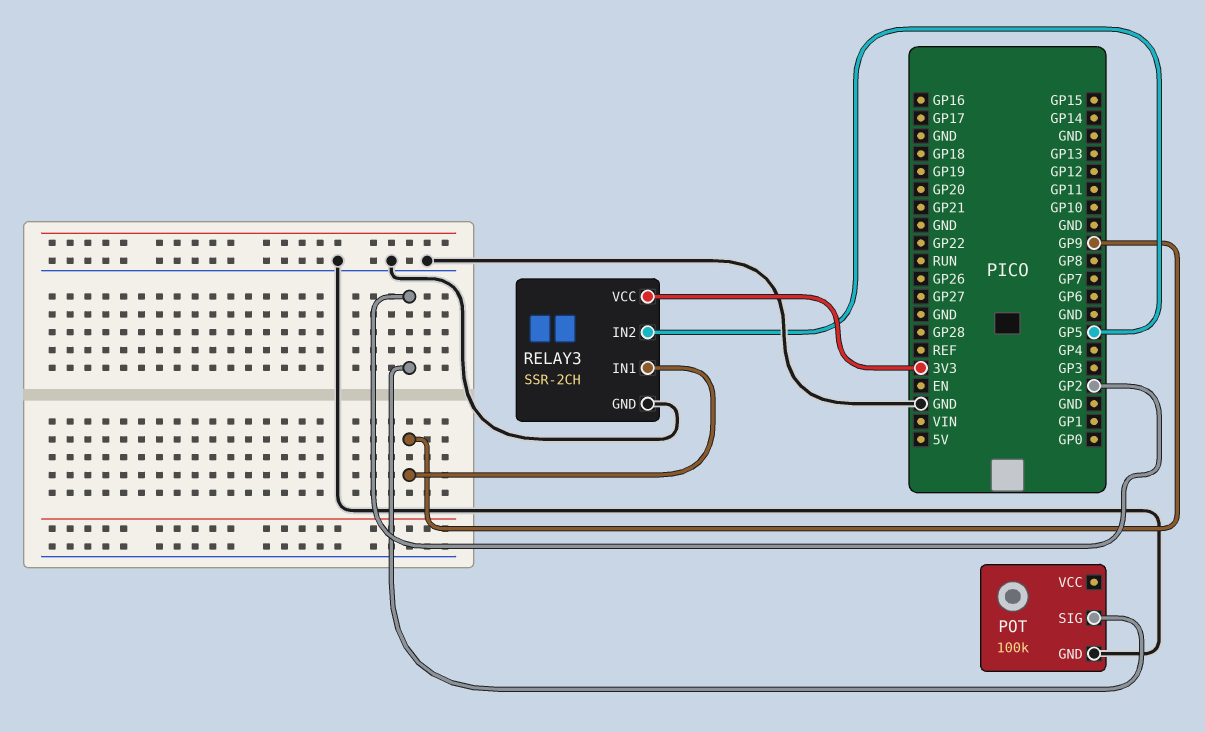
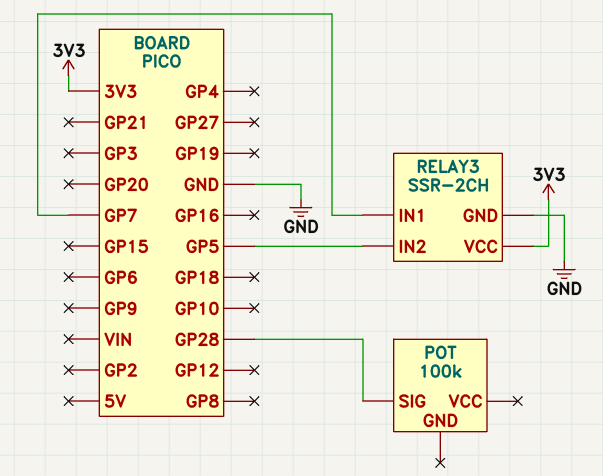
POT pin GND: GND -> none
POT pin SIG: GP2 -> GP28
RELAY3 pin IN1: GP9 -> GP7

